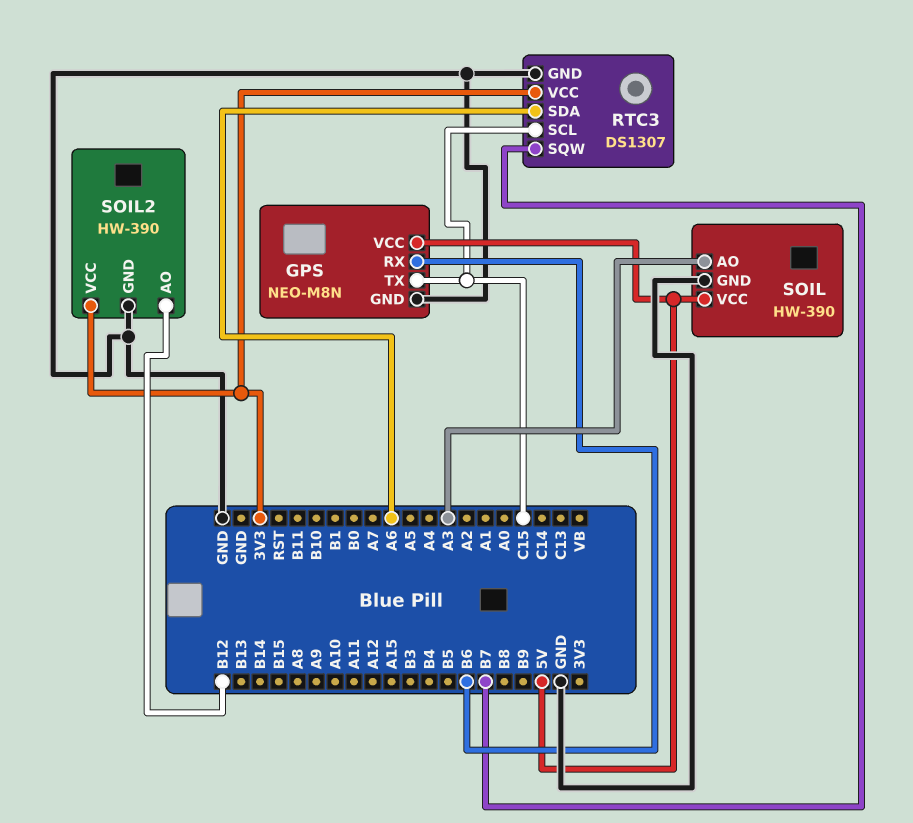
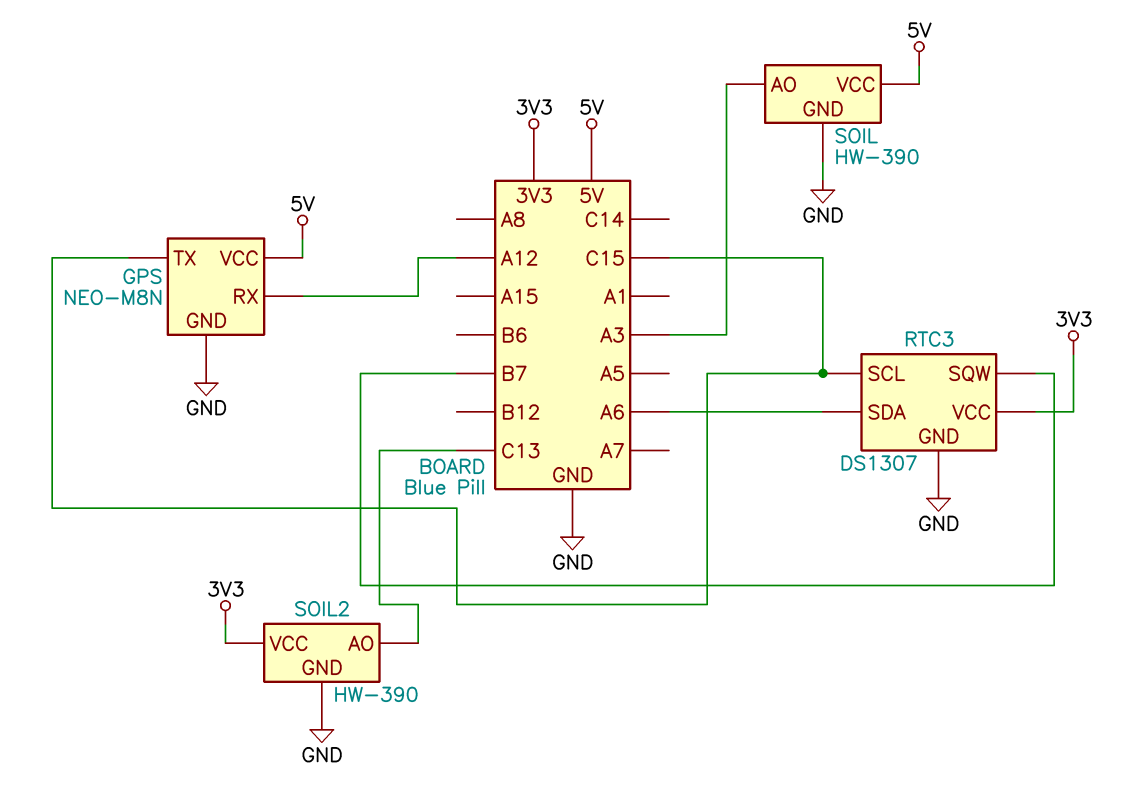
GPS pin RX: B6 -> A12
SOIL2 pin AO: B12 -> C13

